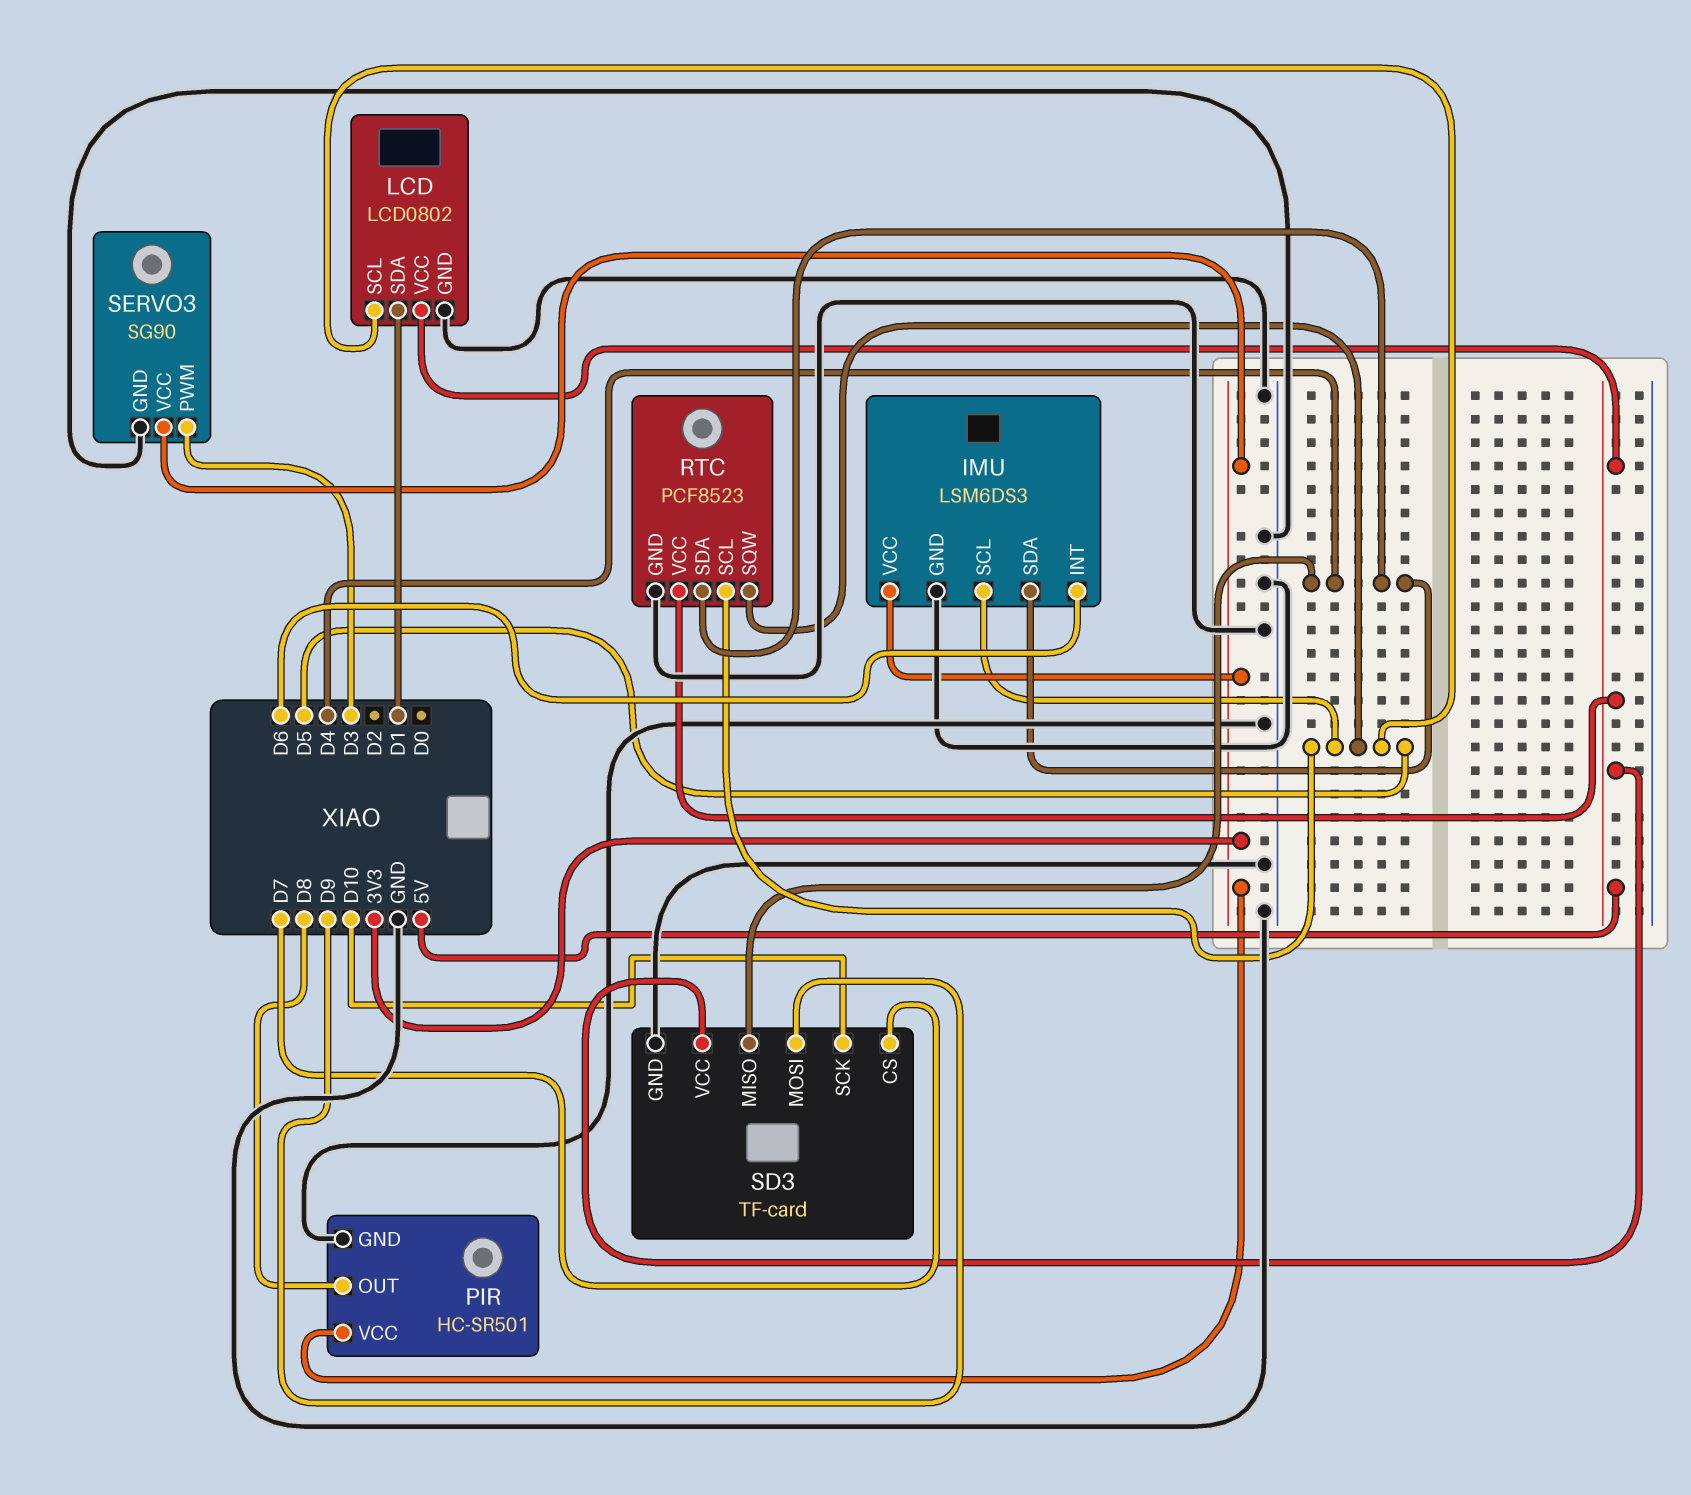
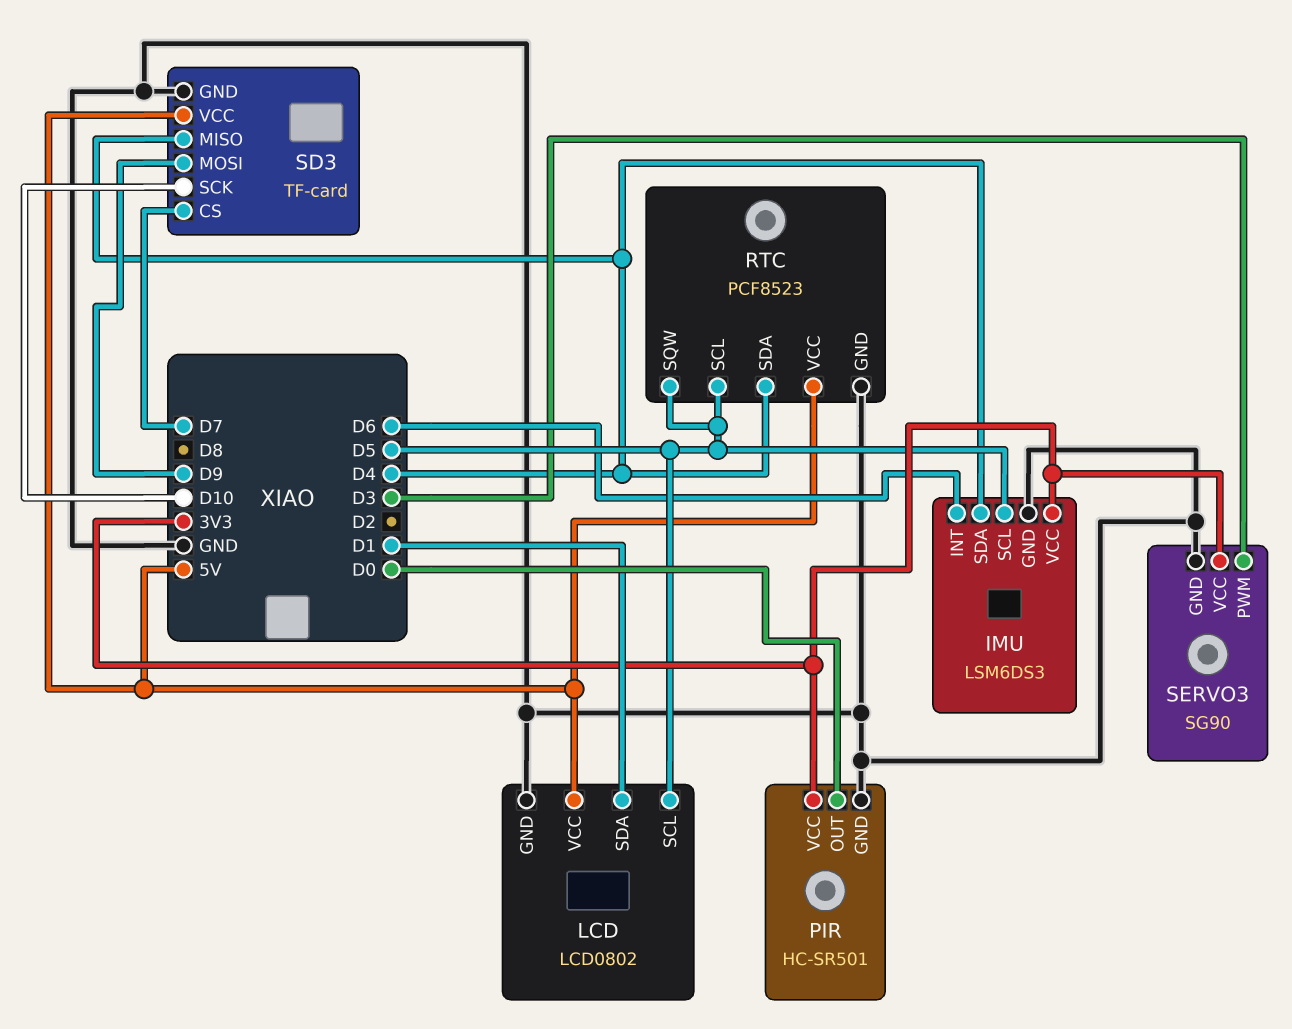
PIR pin OUT: D8 -> D0

